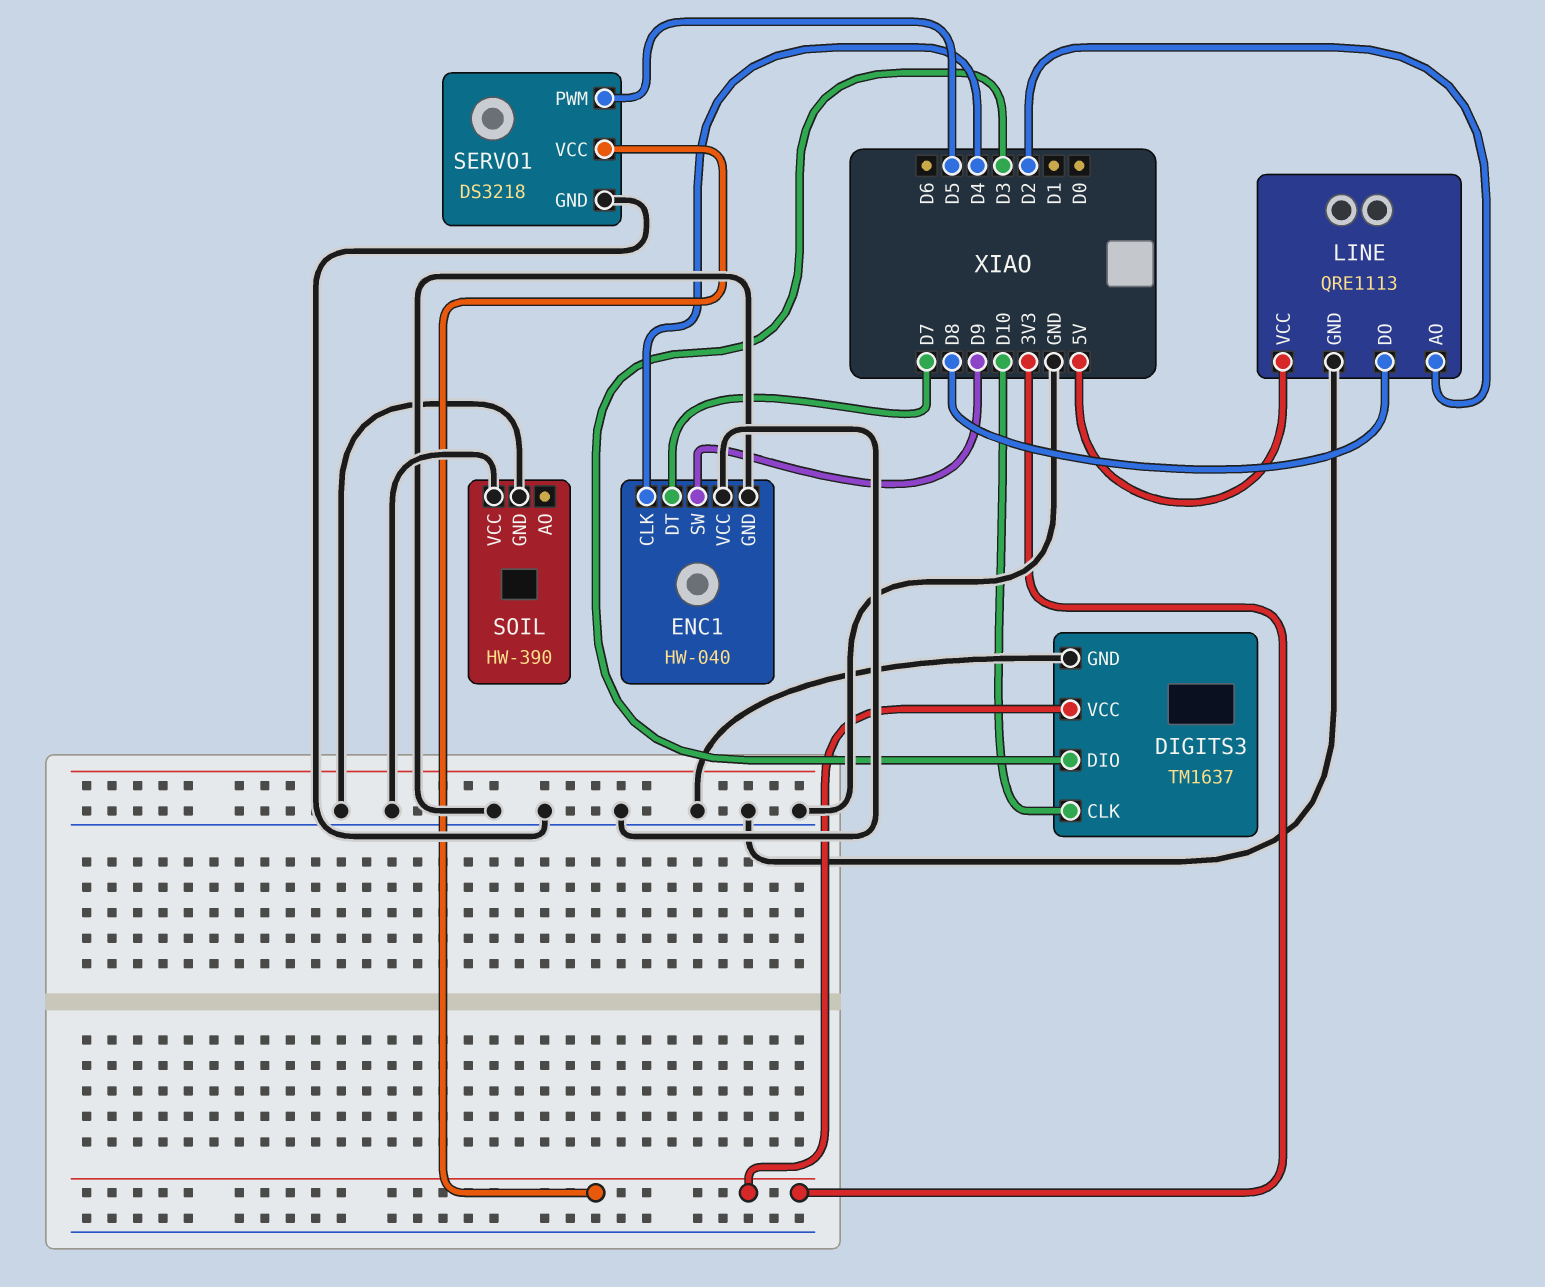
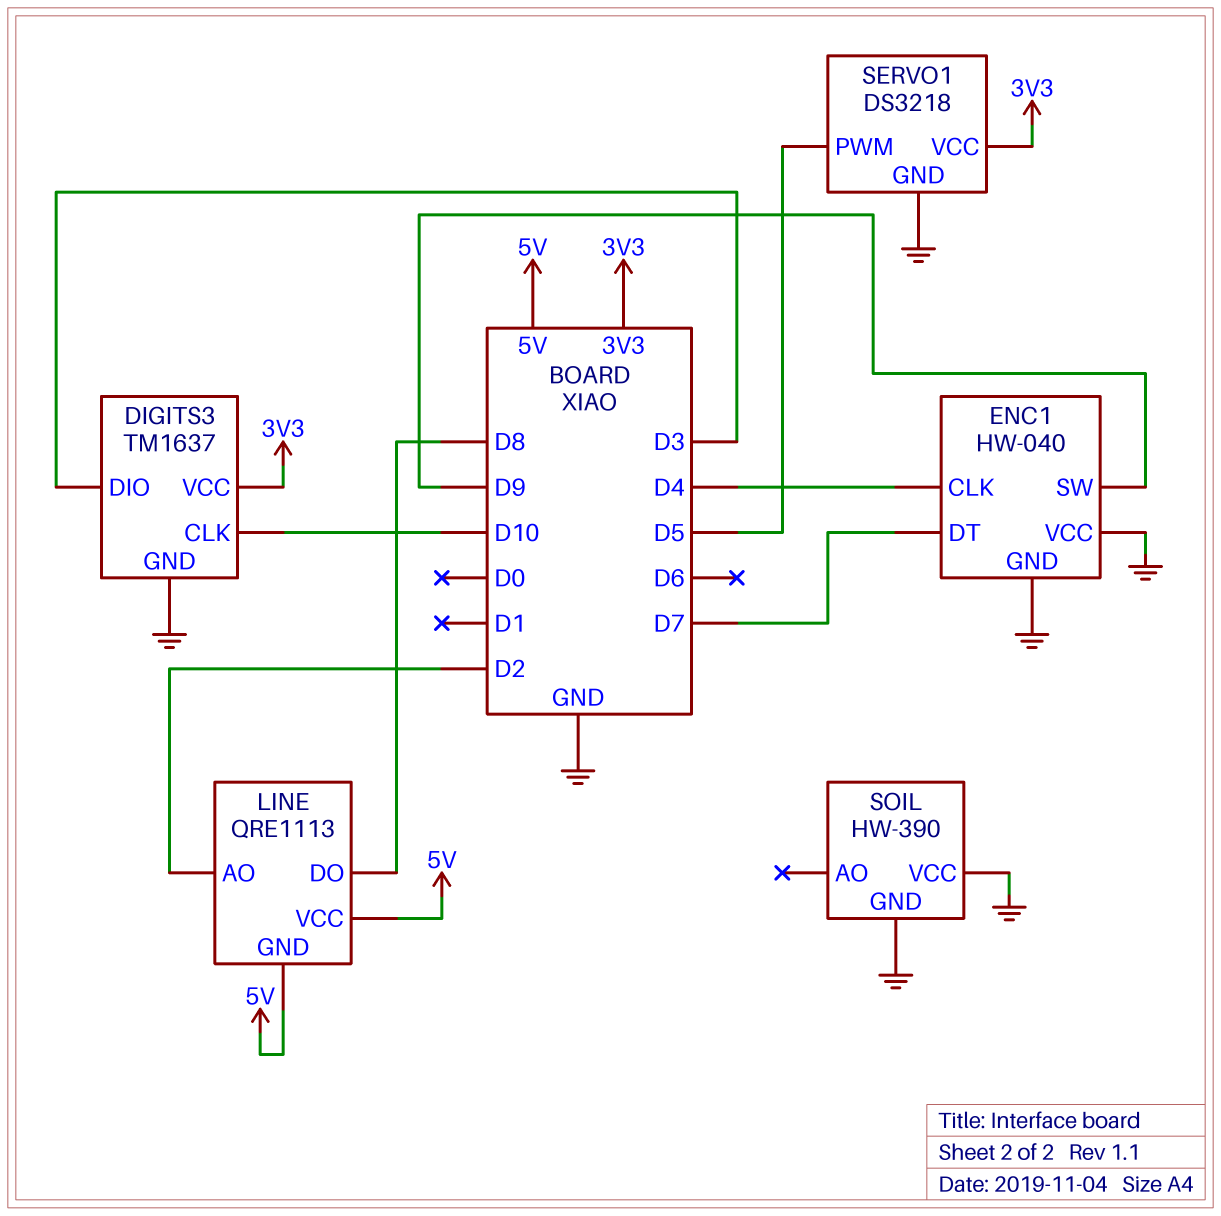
LINE pin GND: GND -> 5V

